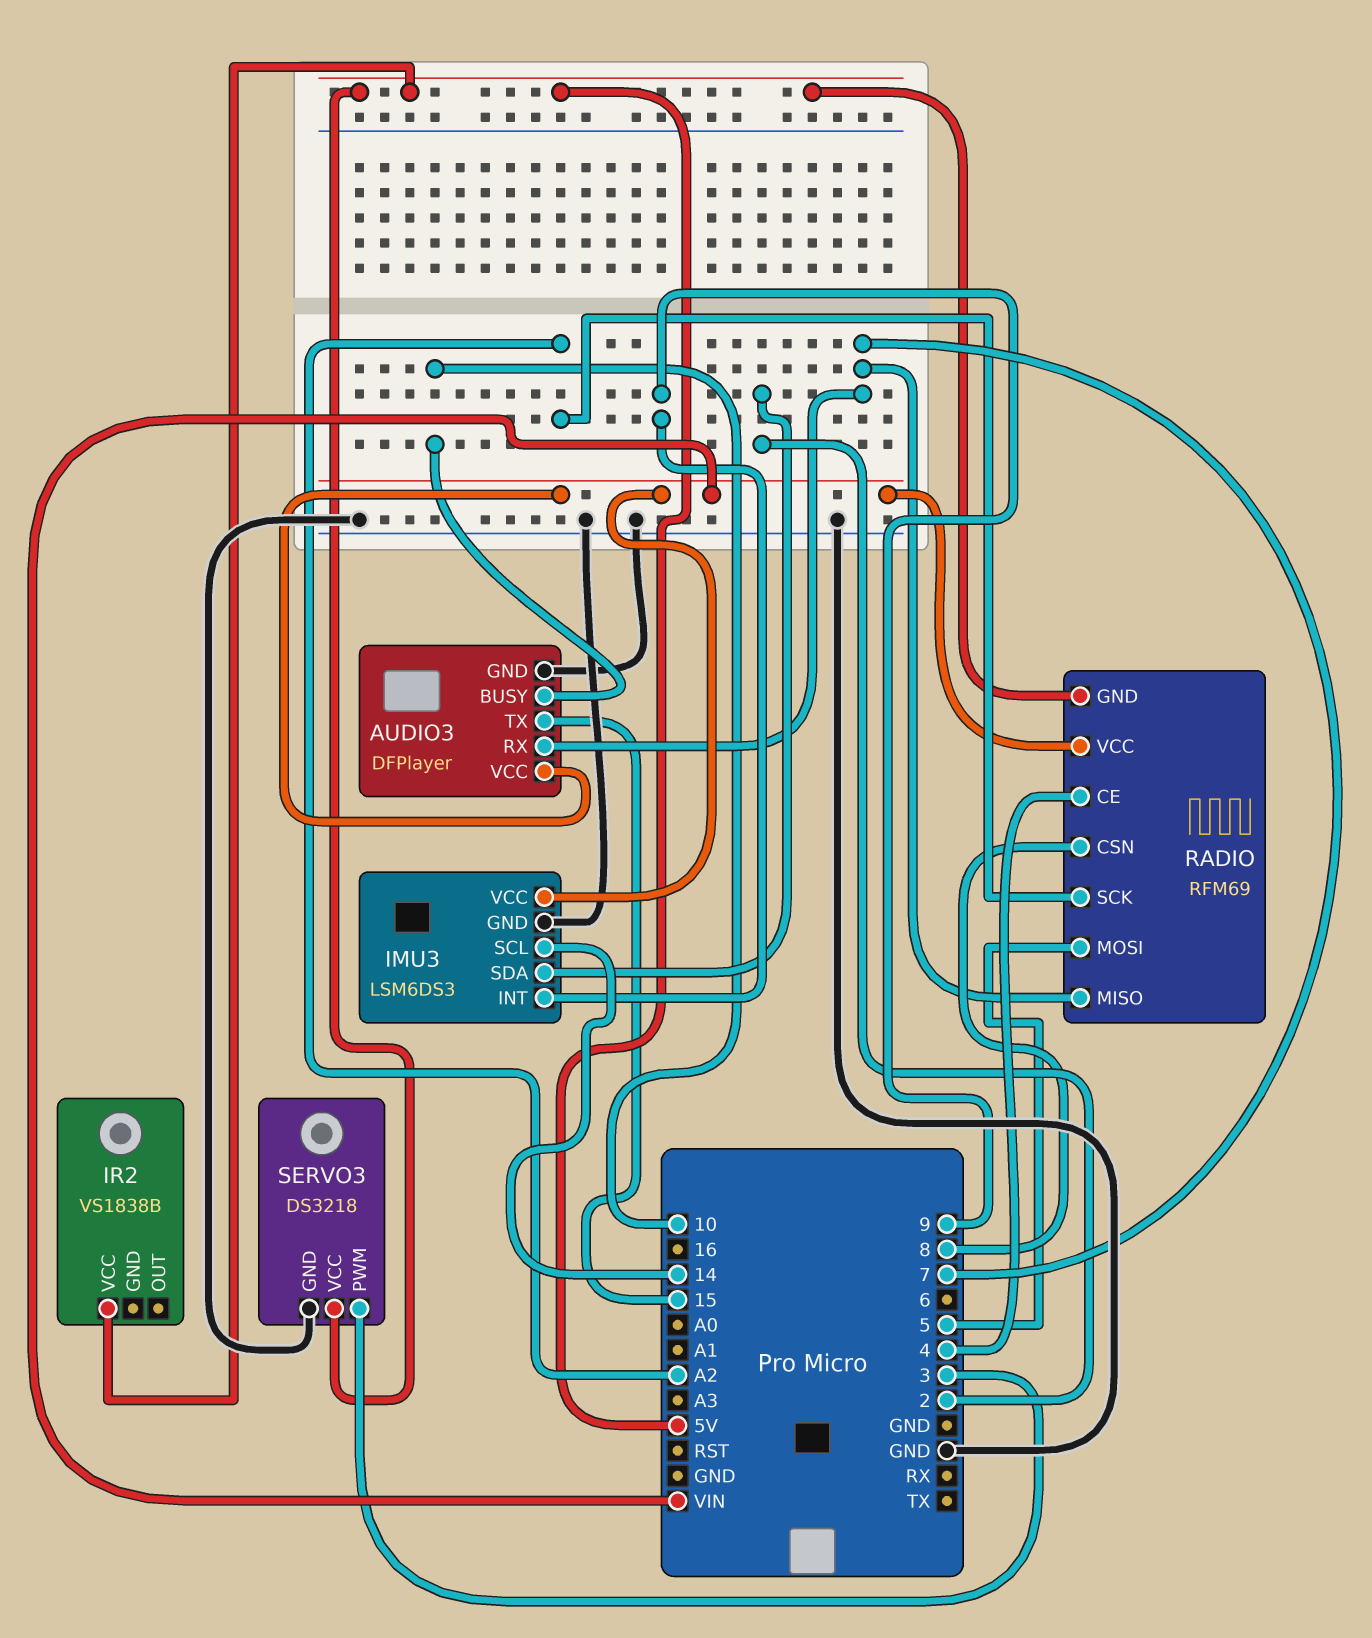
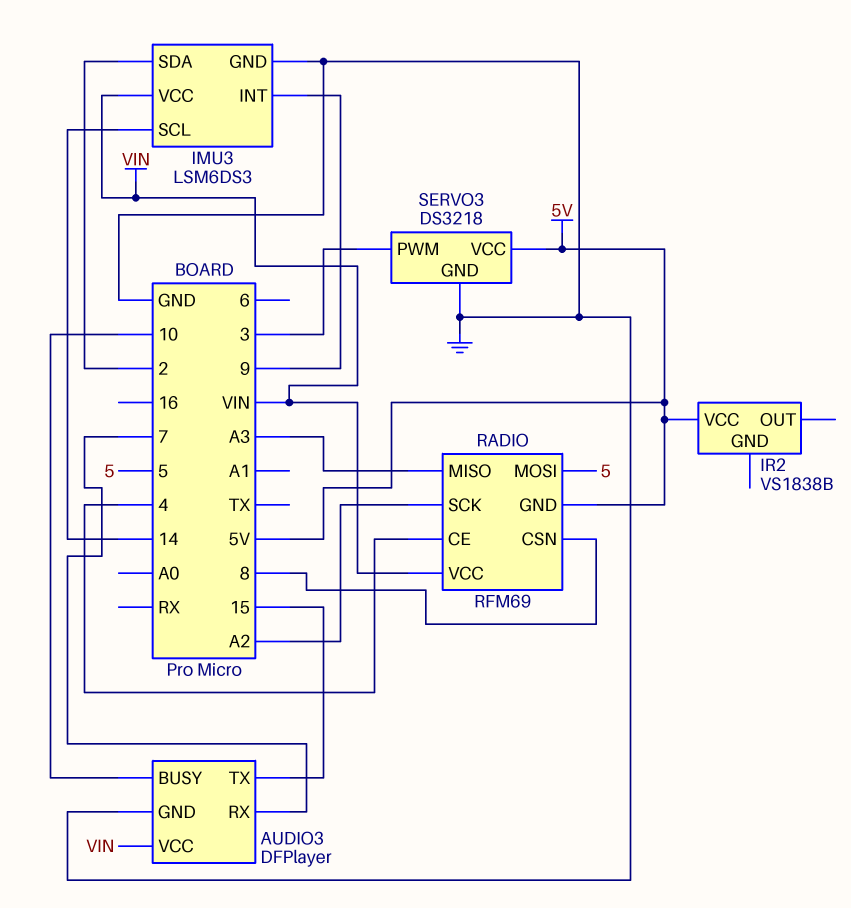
RADIO pin MISO: 7 -> A3

